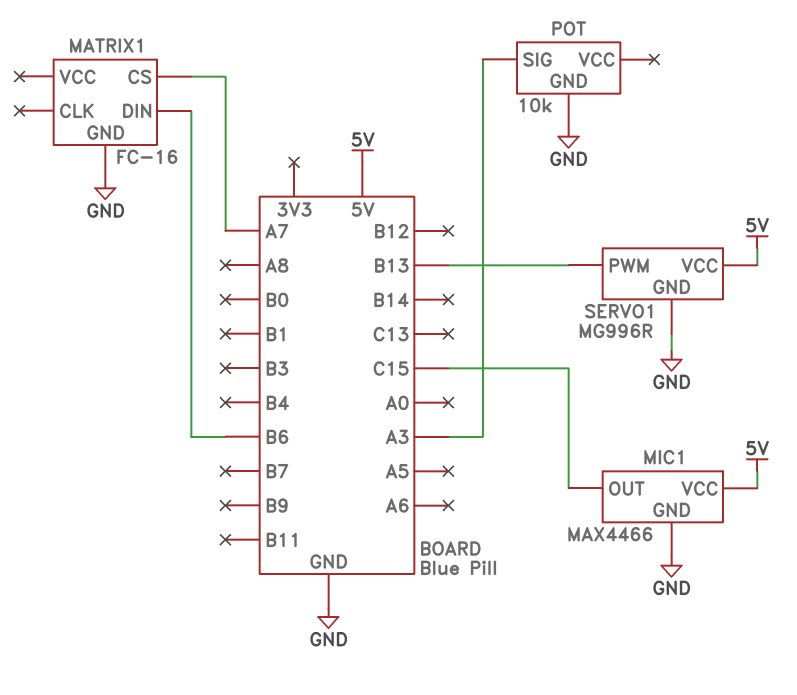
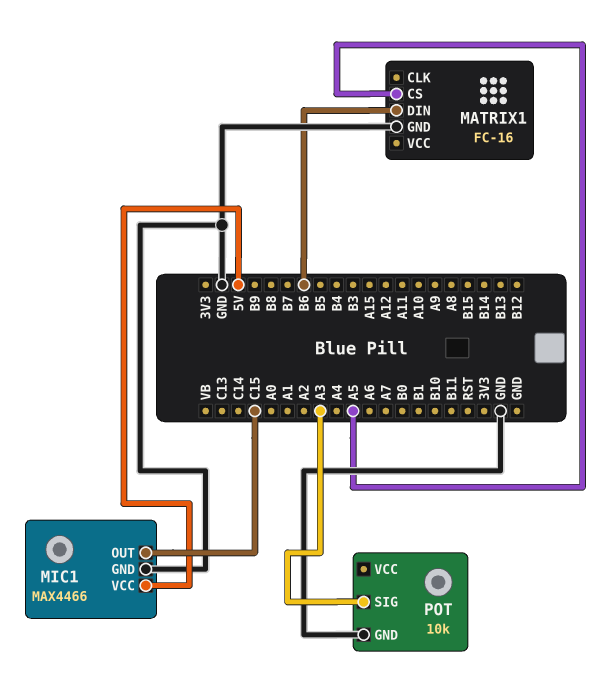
MATRIX1 pin CS: A7 -> A5
SERVO1: MG996R -> none
SERVO1 pin GND: GND -> none
SERVO1 pin PWM: B13 -> none
SERVO1 pin VCC: 5V -> none

